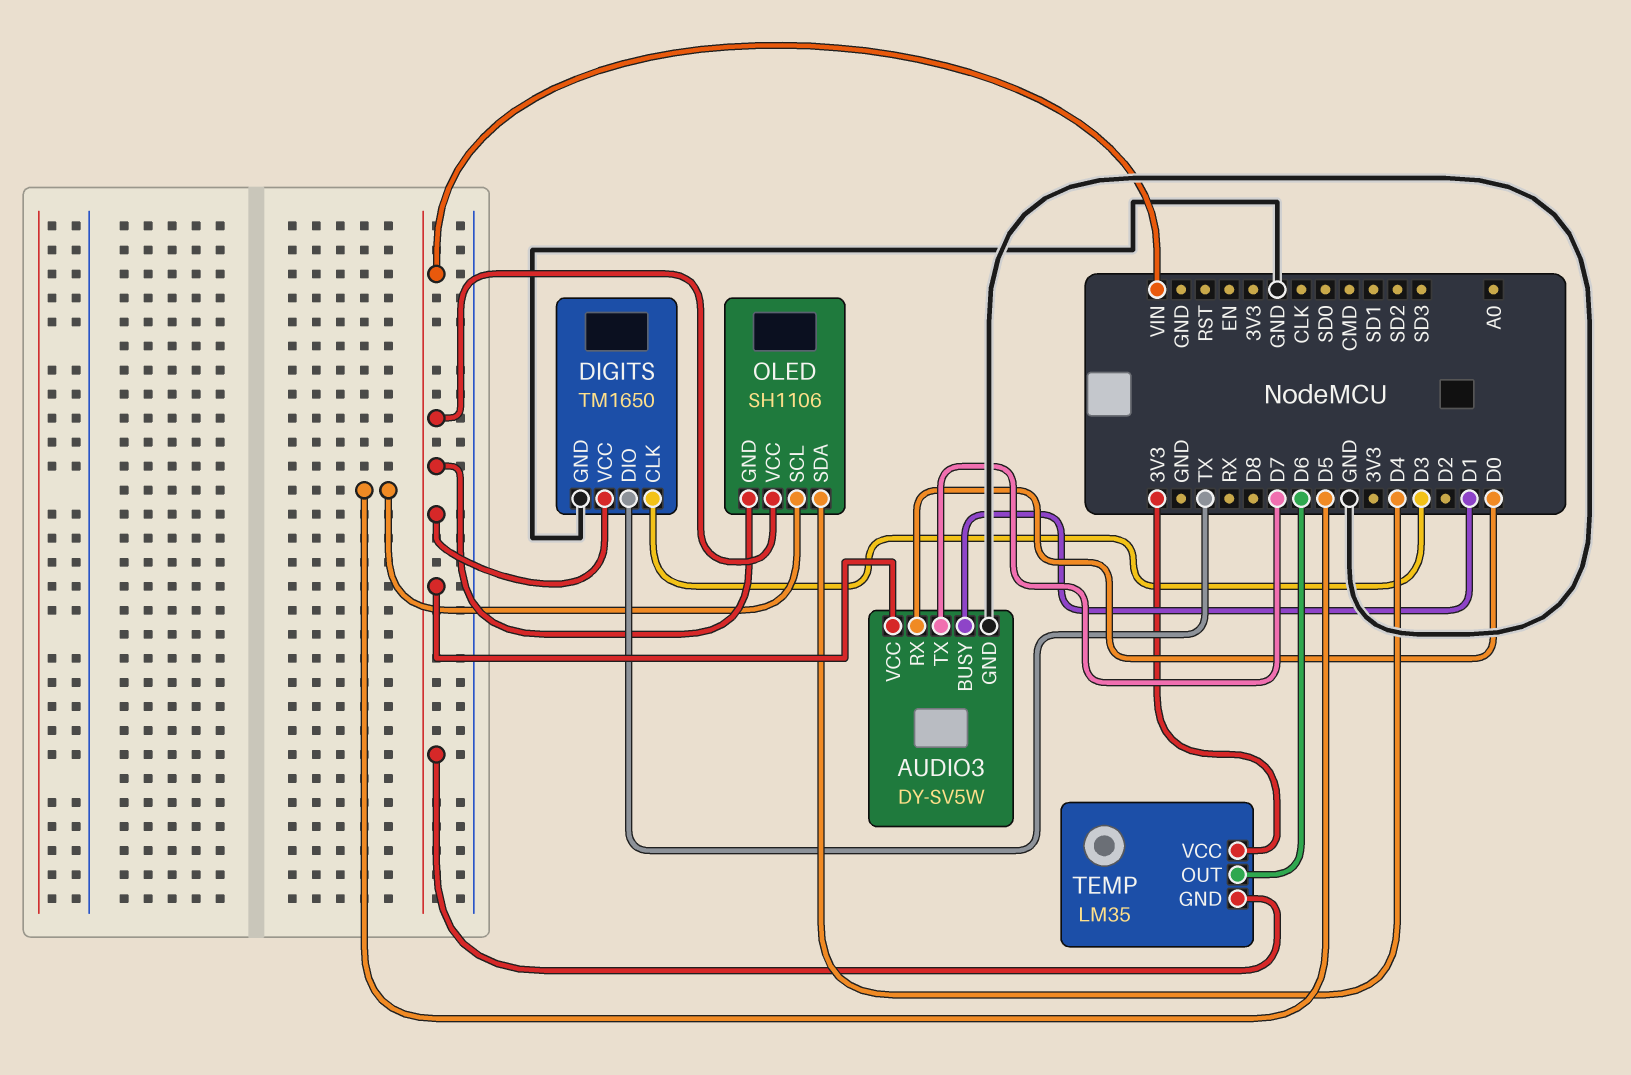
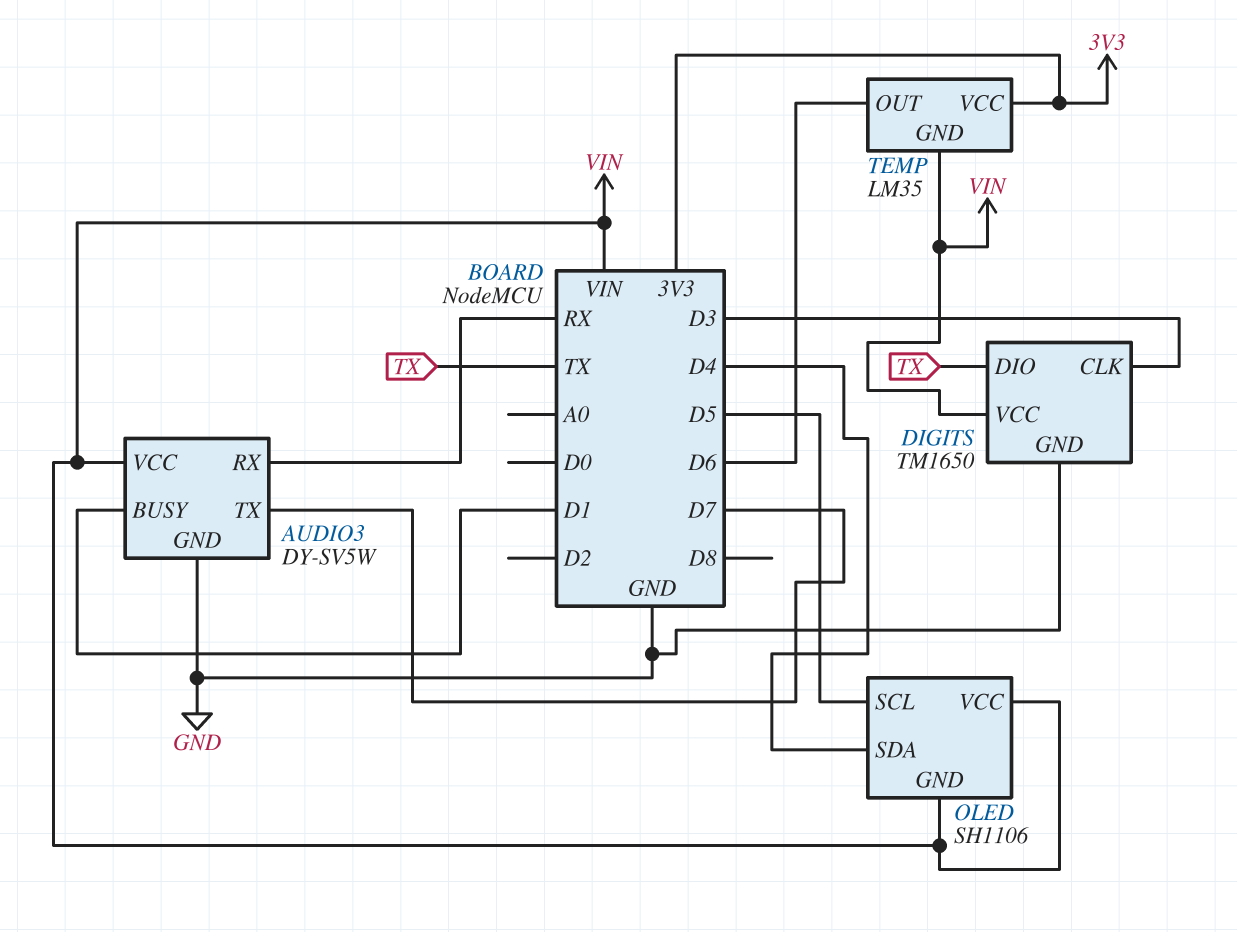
AUDIO3 pin RX: D0 -> RX

